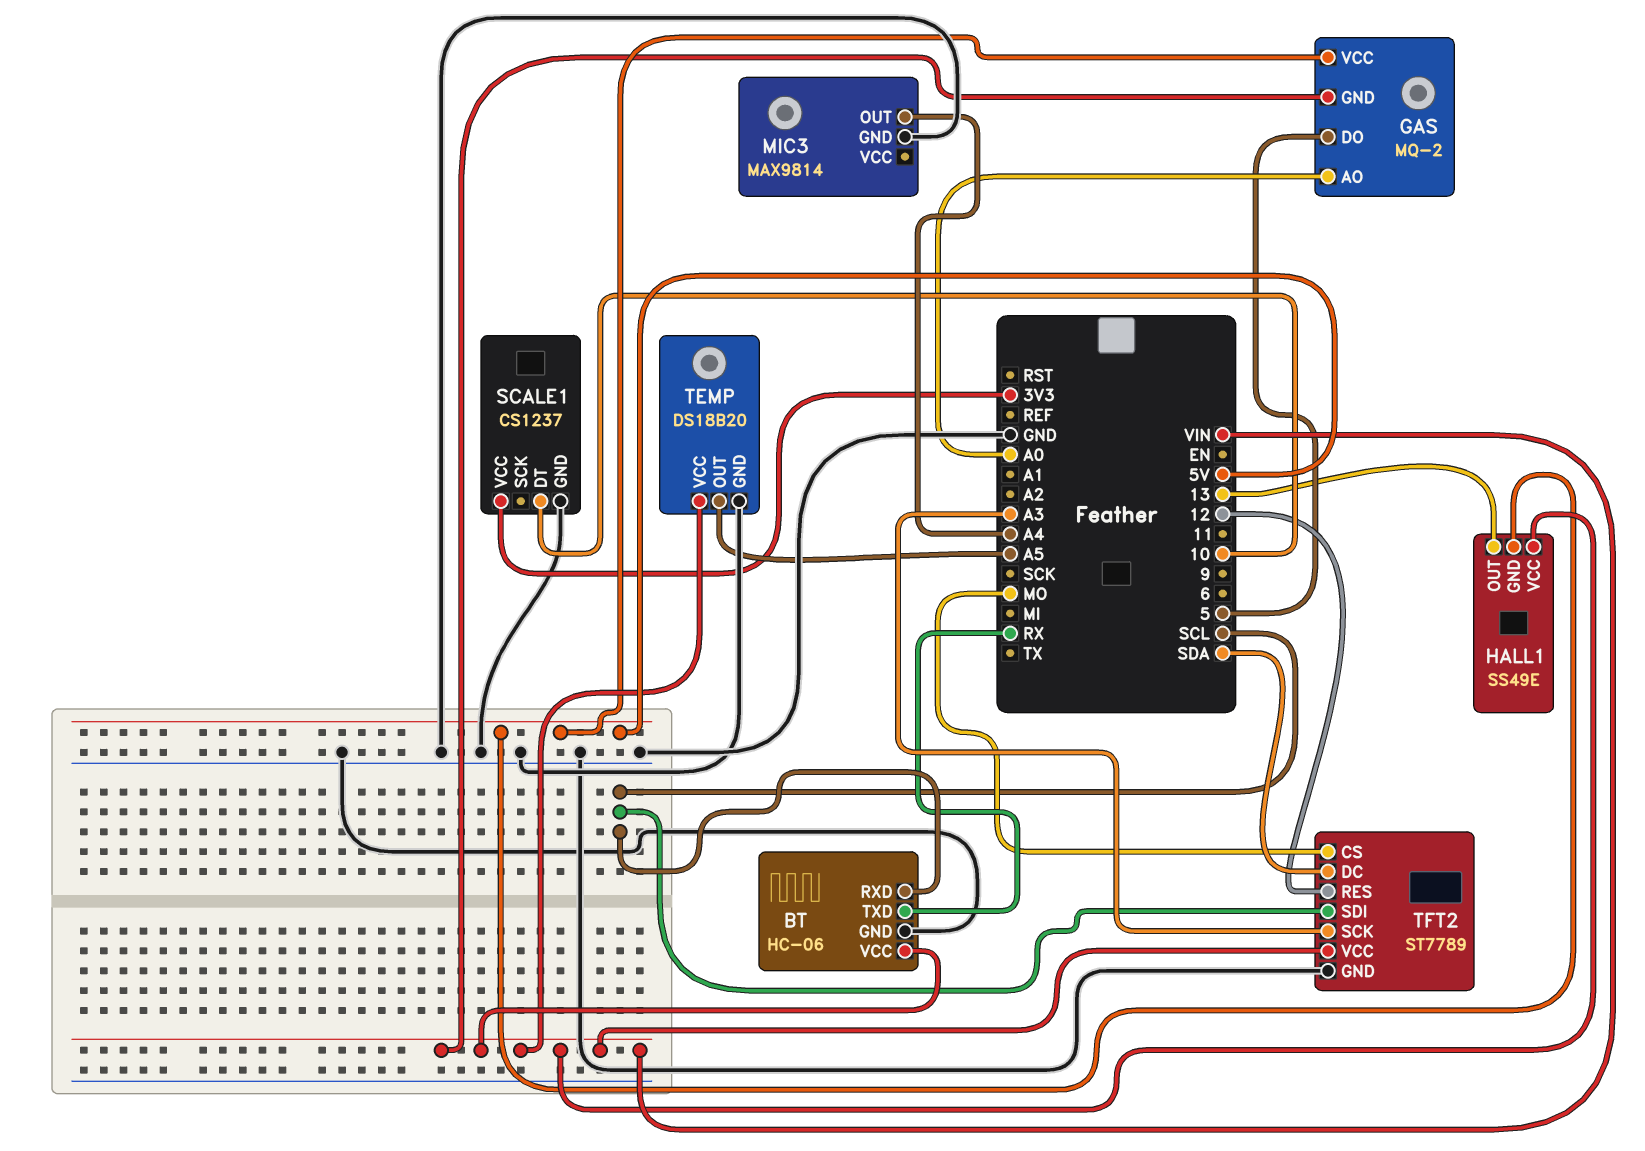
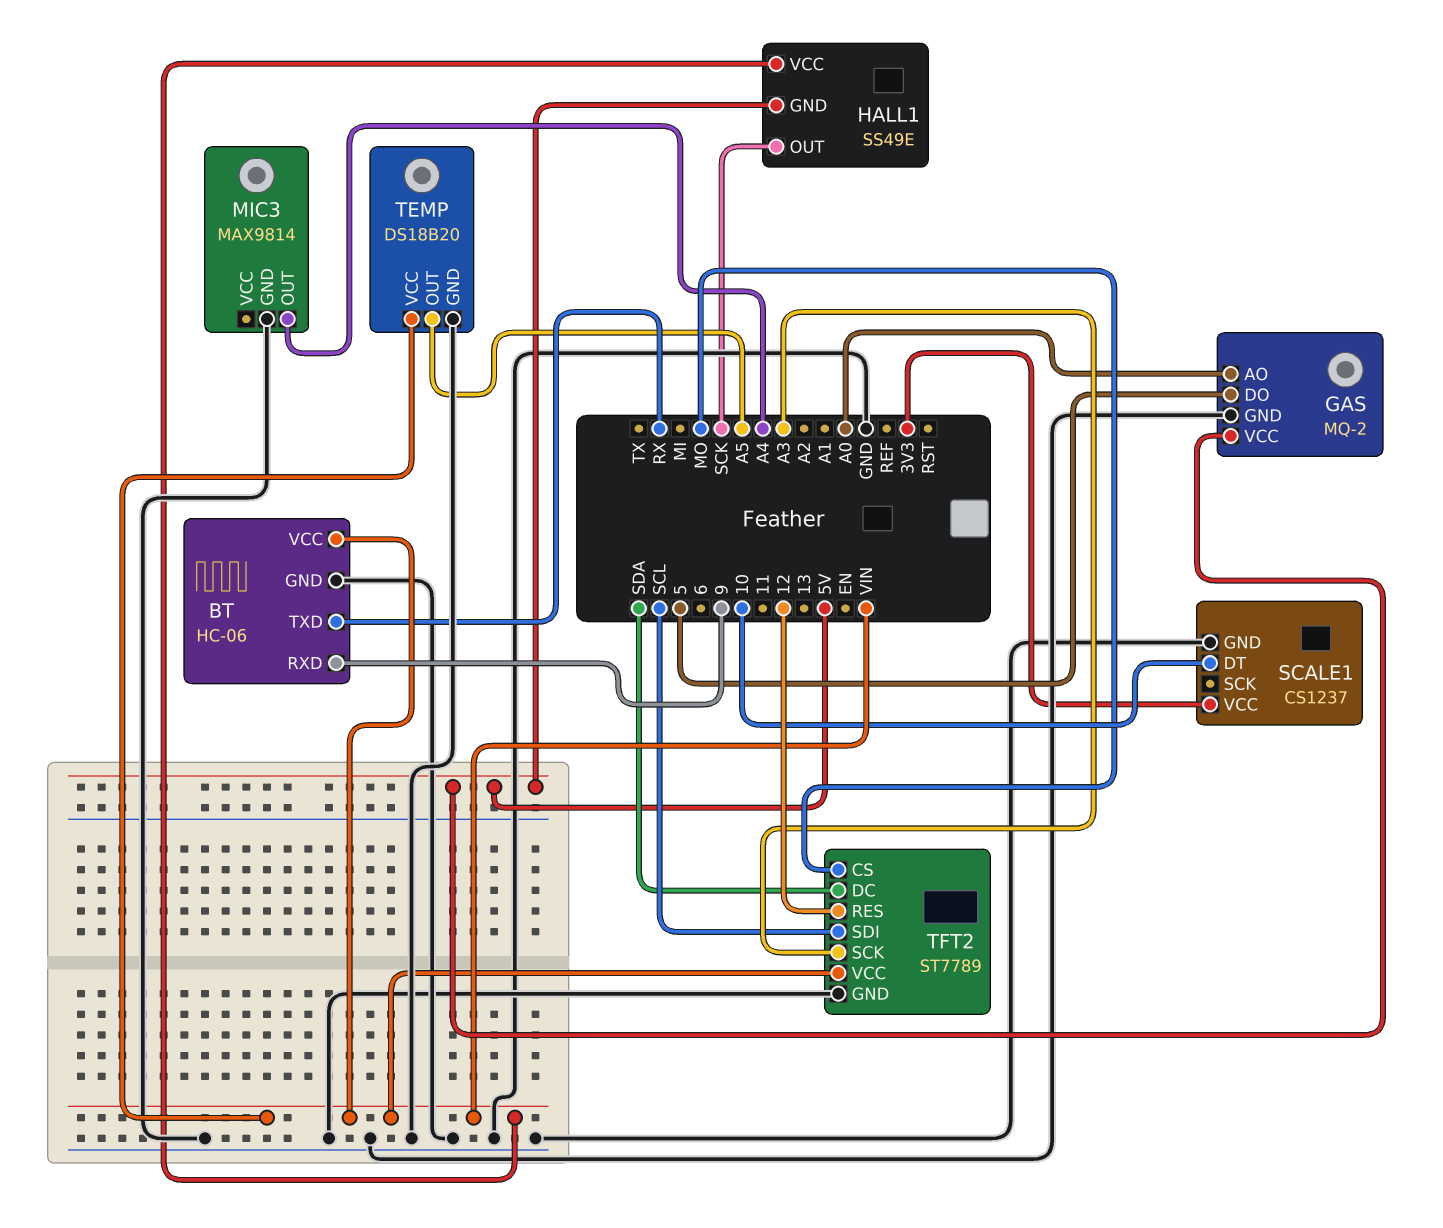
BT pin RXD: SCL -> 9
GAS pin GND: VIN -> GND
HALL1 pin OUT: 13 -> SCK

